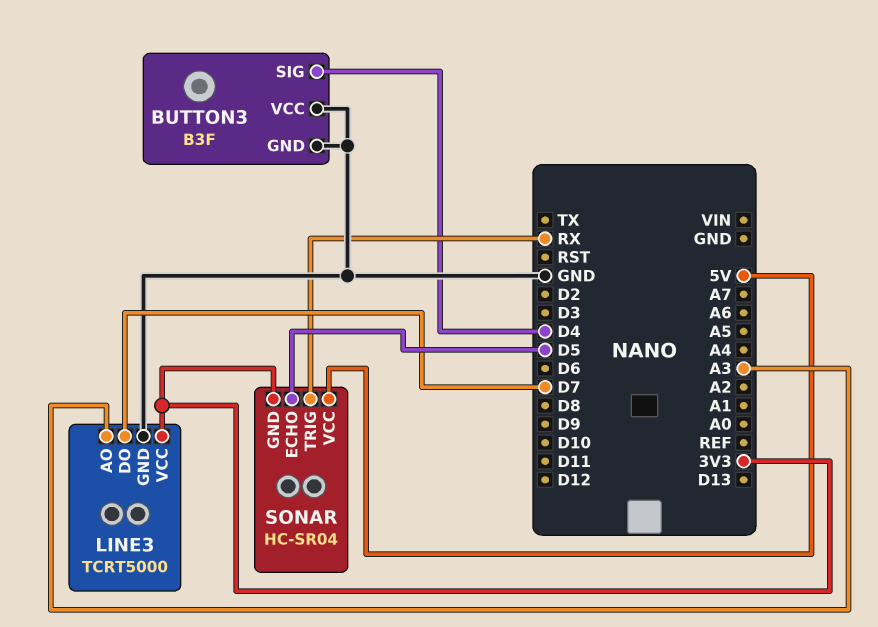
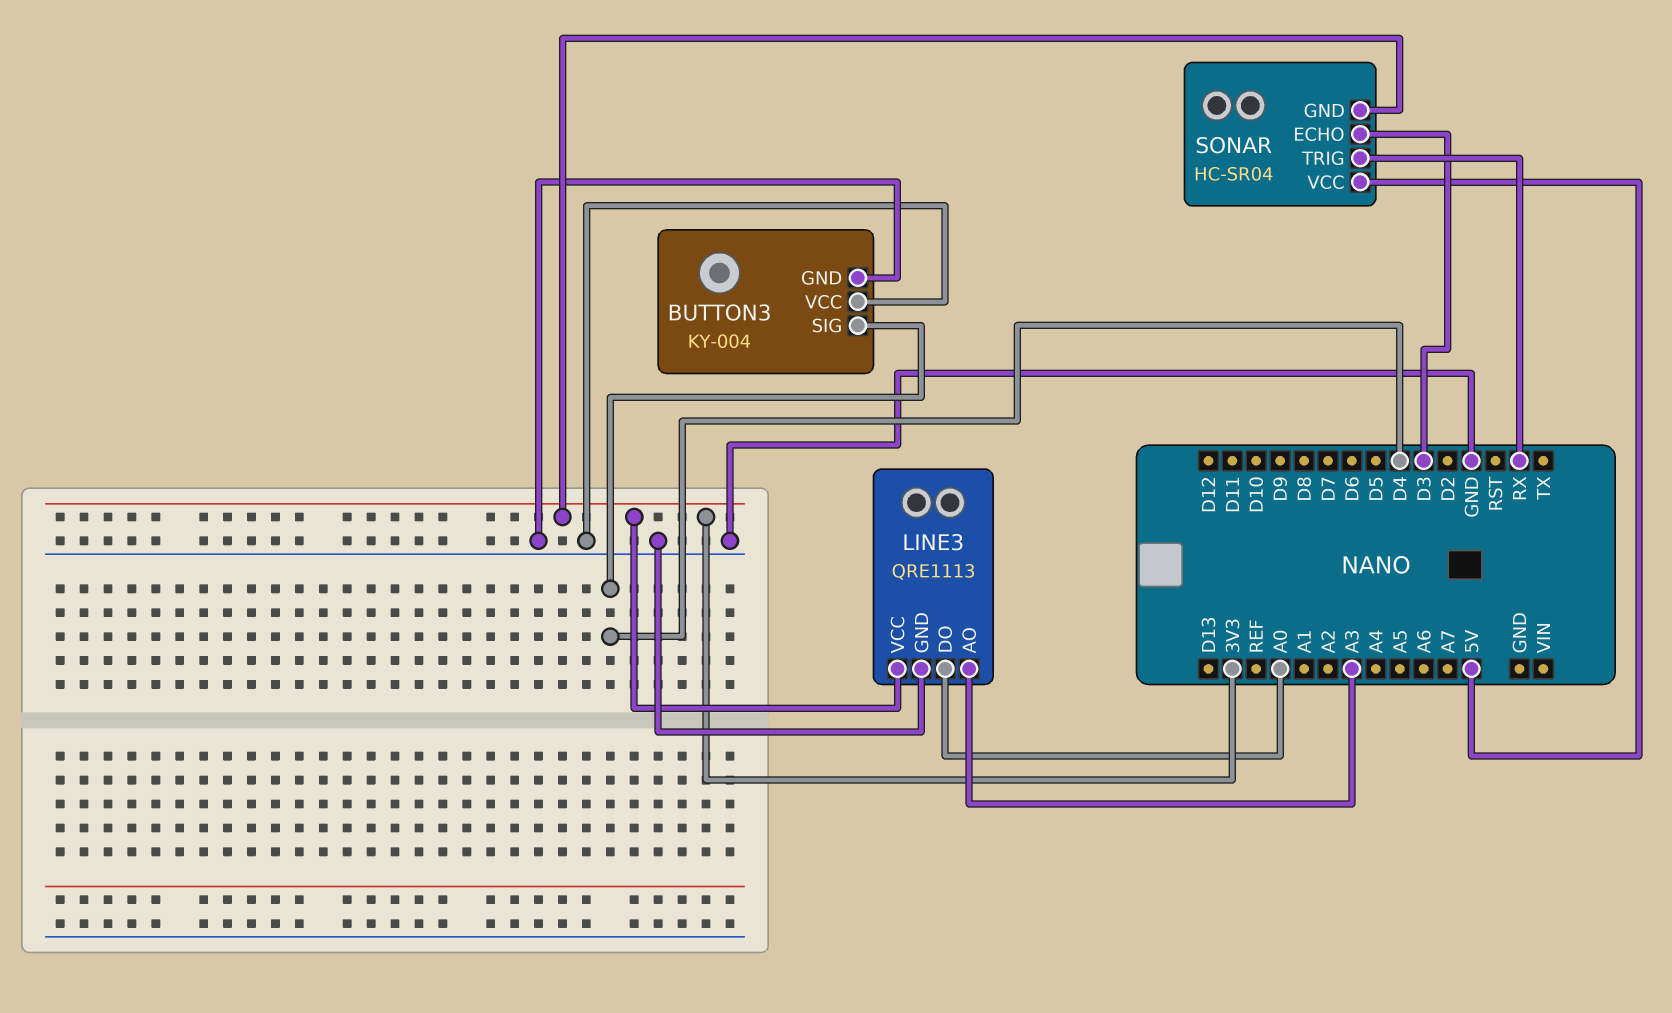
BUTTON3: B3F -> KY-004
LINE3: TCRT5000 -> QRE1113
LINE3 pin DO: D7 -> A0
SONAR pin ECHO: D5 -> D3

